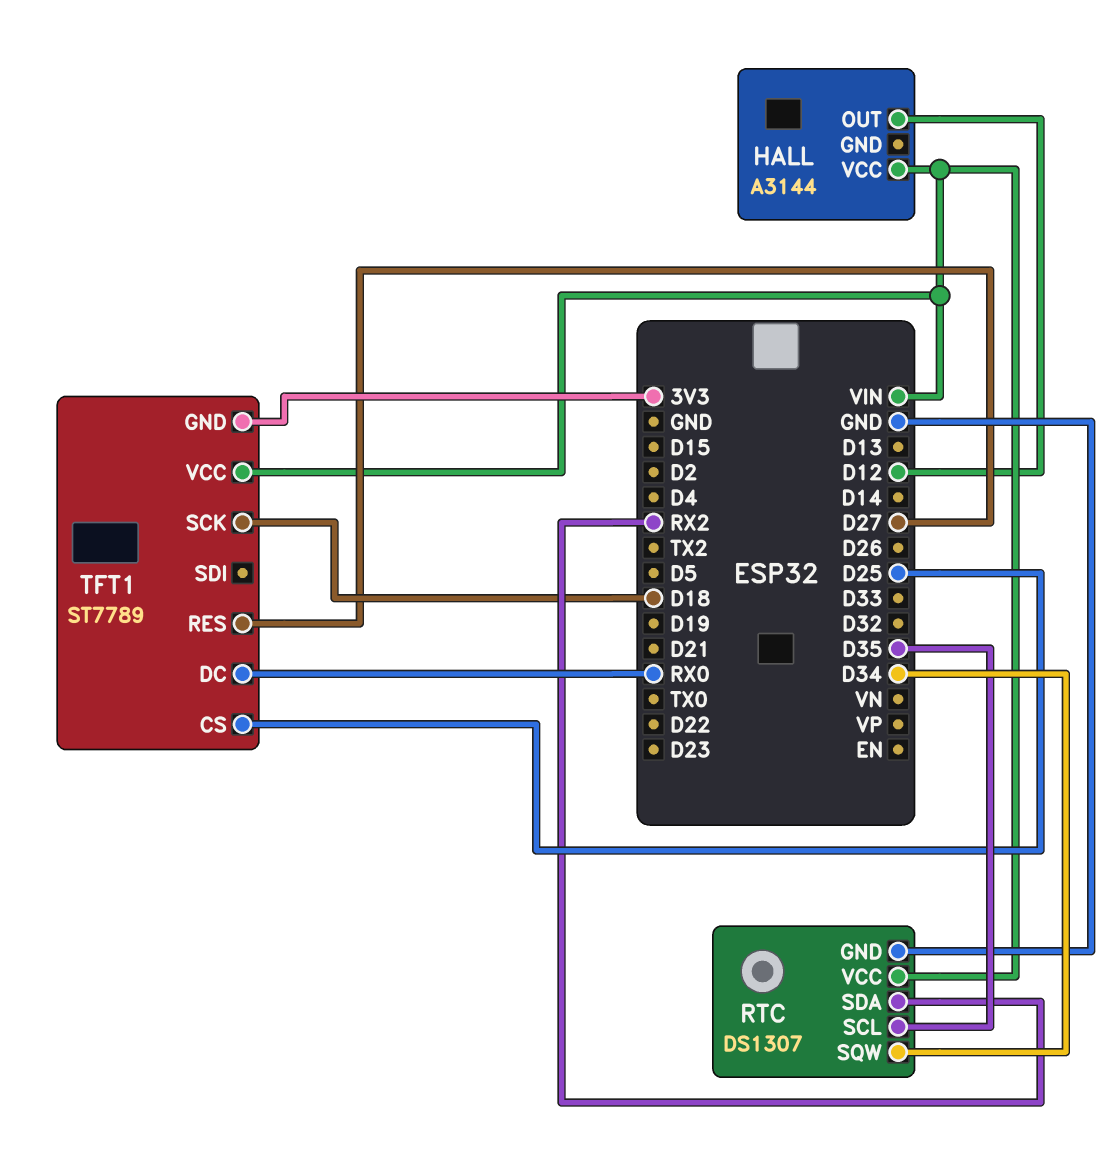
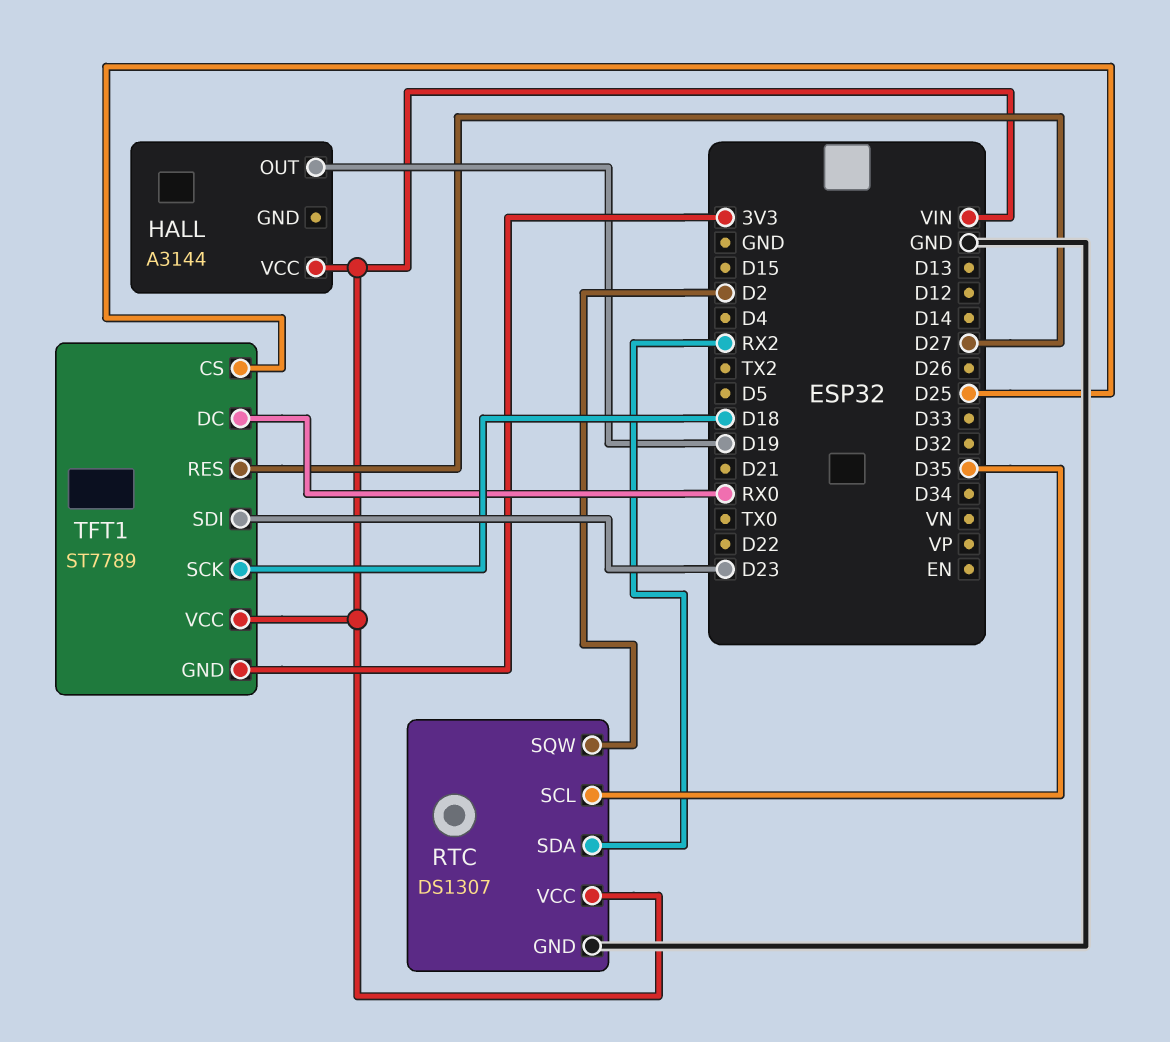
HALL pin OUT: D12 -> D19
RTC pin SQW: D34 -> D2
TFT1 pin SDI: none -> D23

